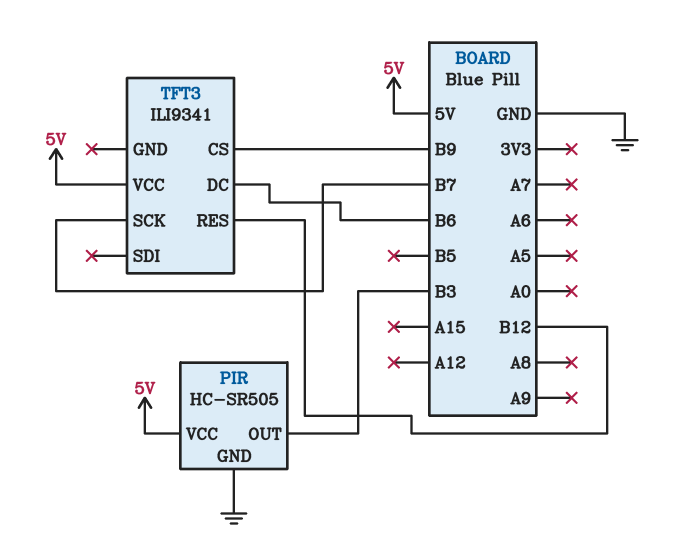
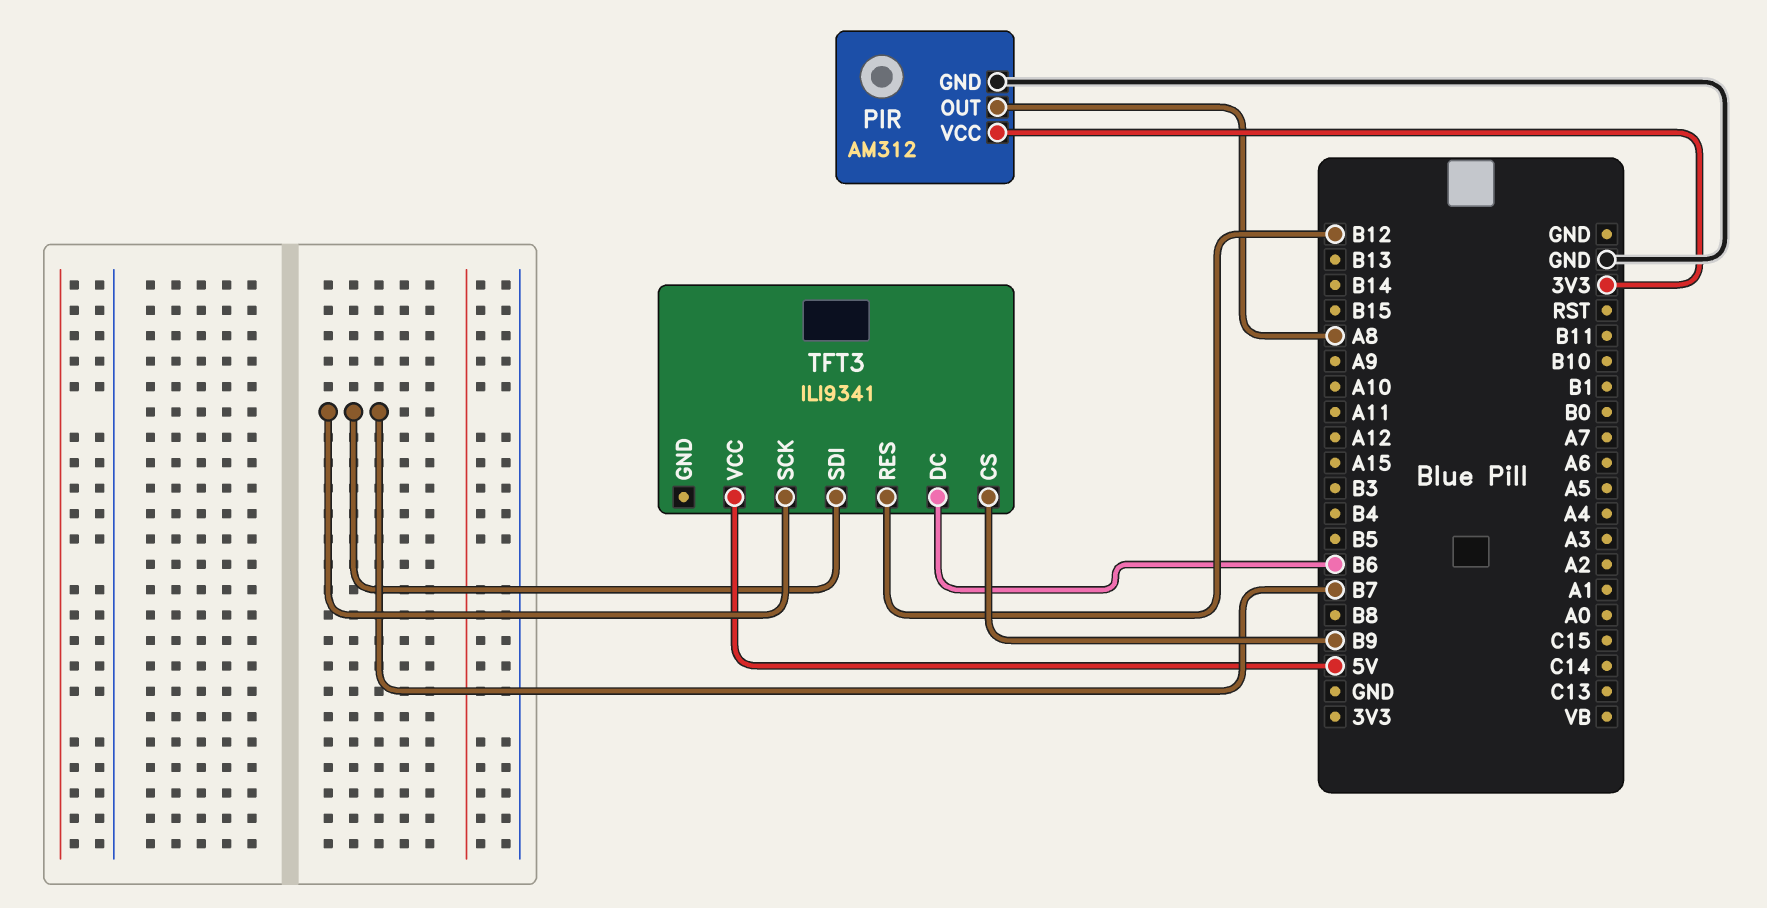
PIR: HC-SR505 -> AM312
PIR pin OUT: B3 -> A8
PIR pin VCC: 5V -> 3V3
TFT3 pin SDI: none -> B7

